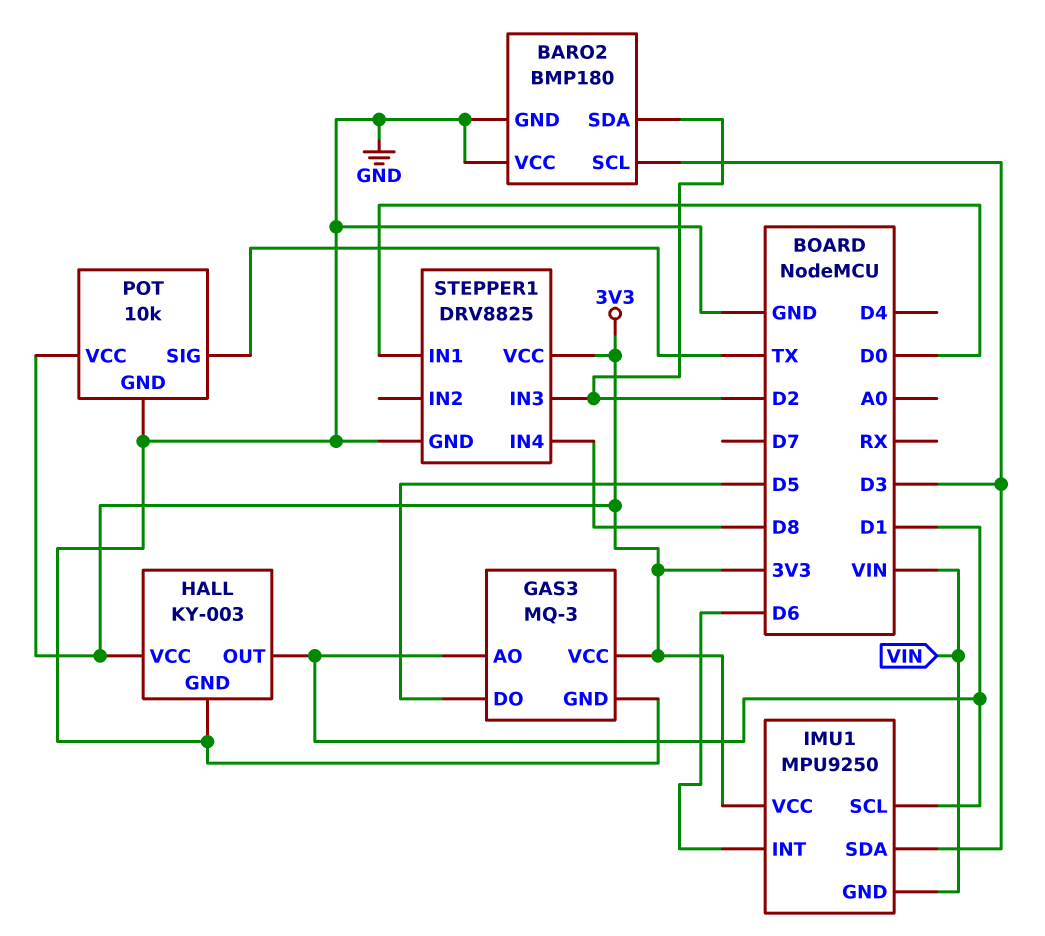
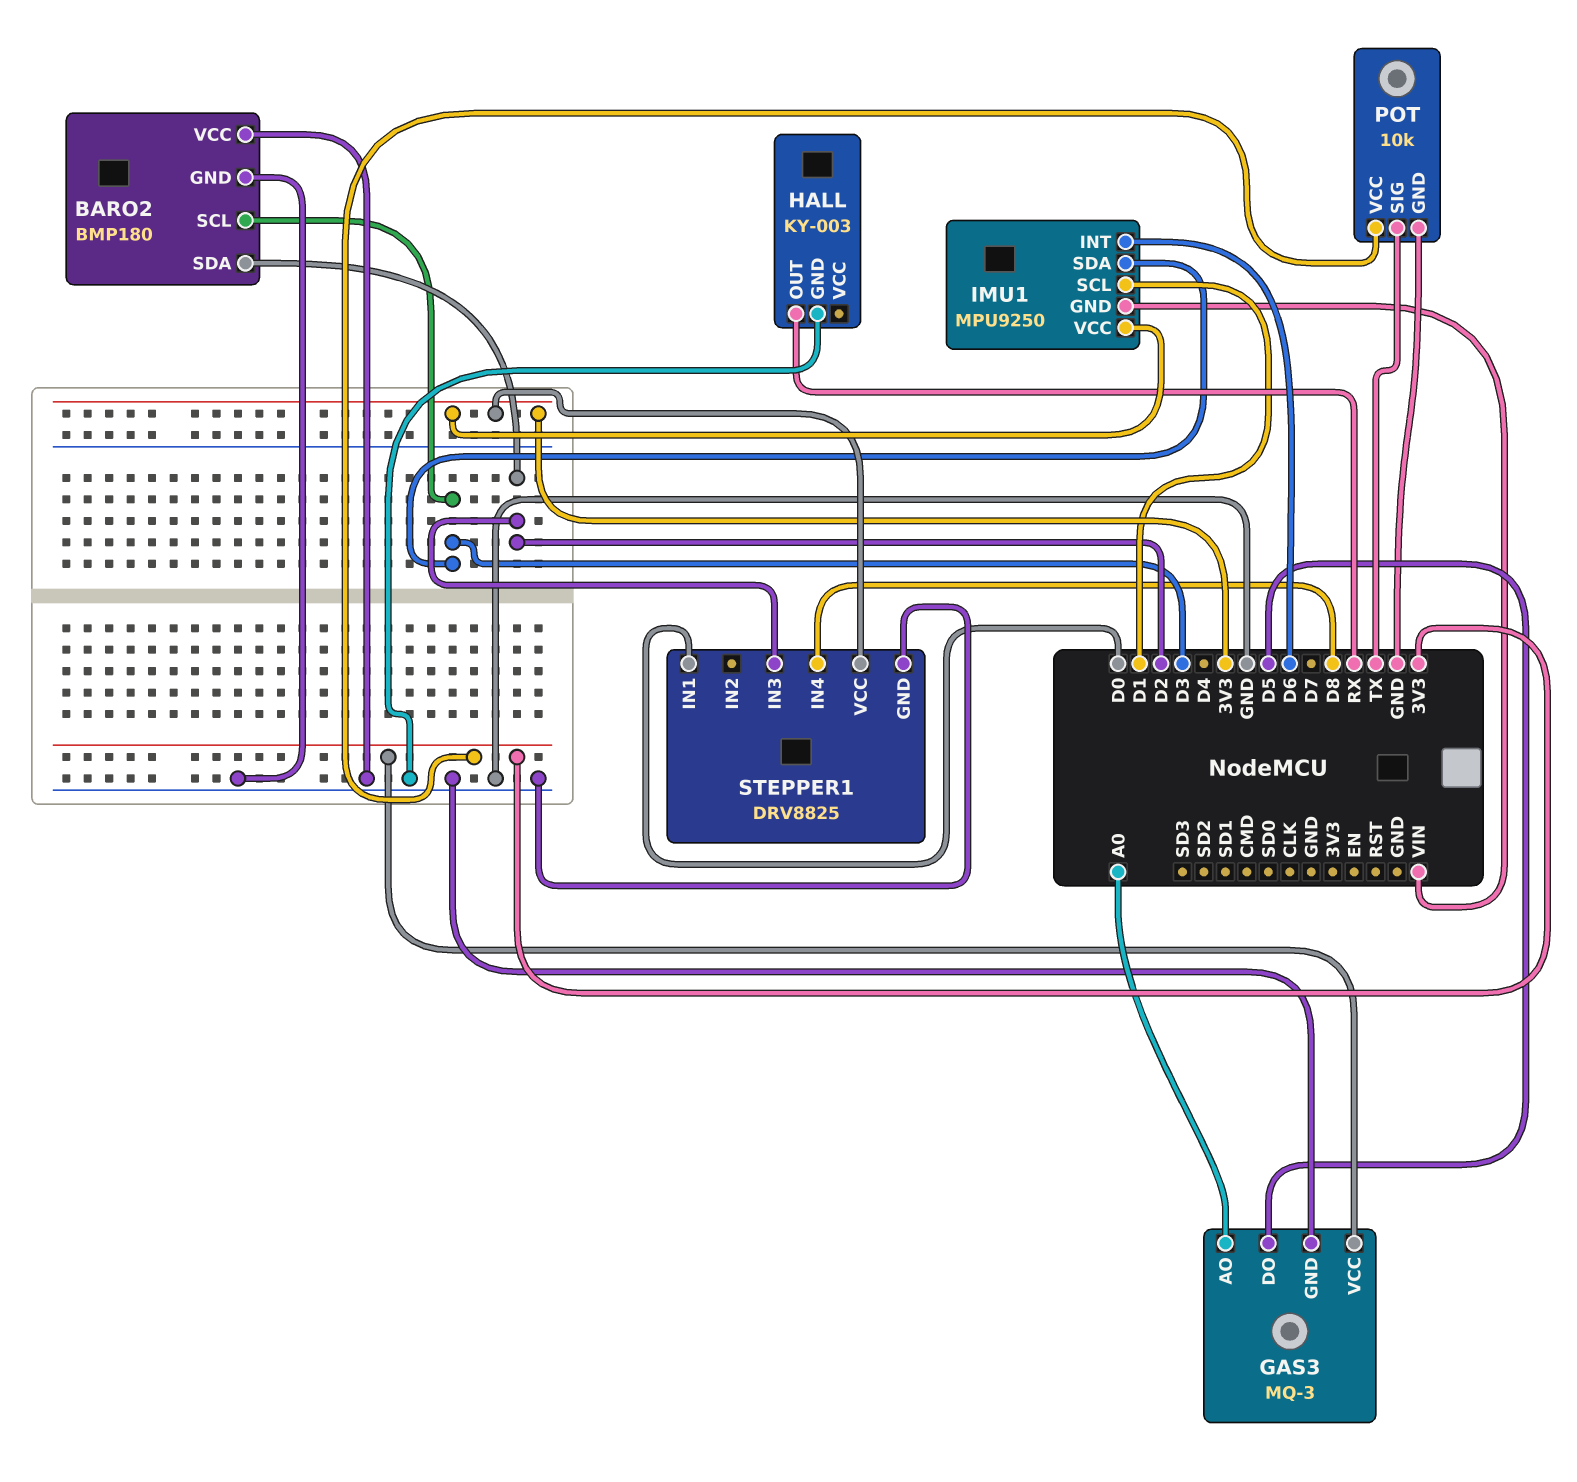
GAS3 pin AO: D1 -> A0
HALL pin OUT: D1 -> RX
HALL pin VCC: 3V3 -> none

